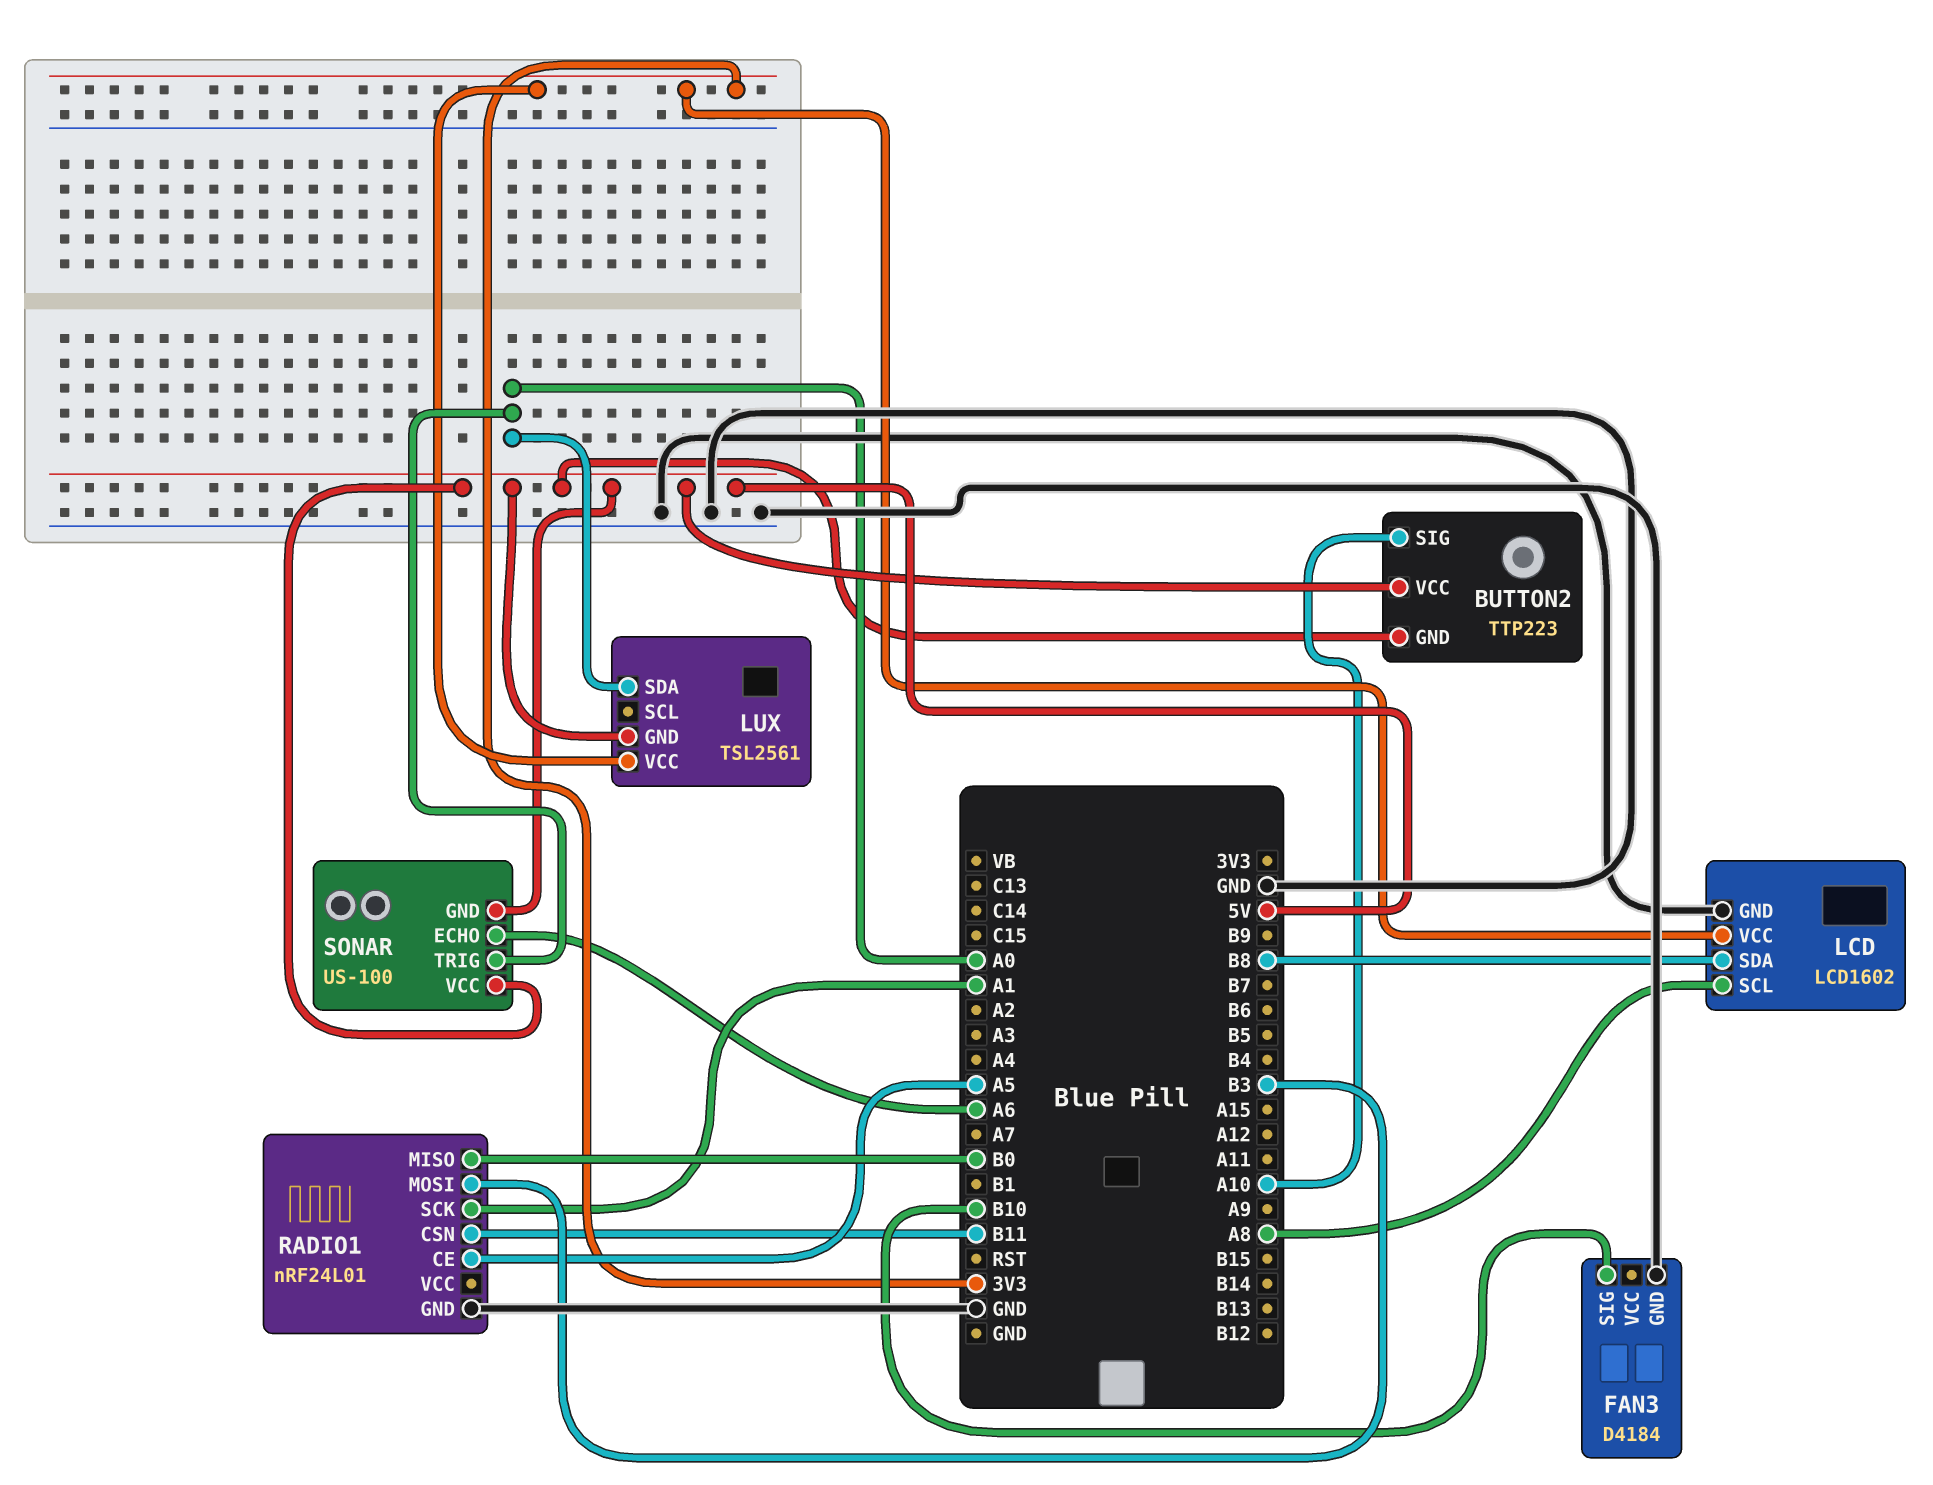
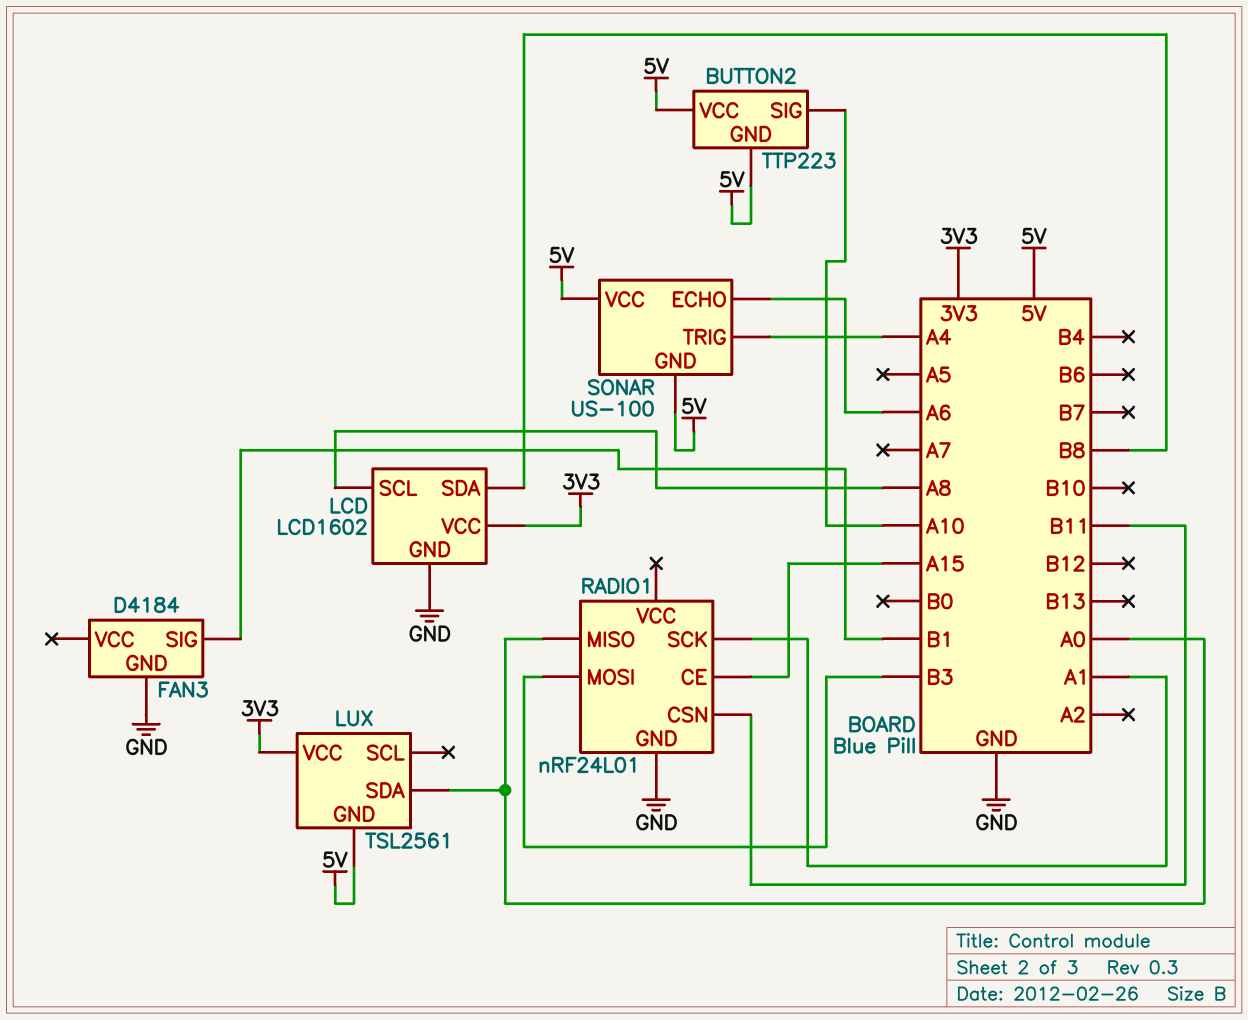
FAN3 pin SIG: B10 -> B1
RADIO1 pin CE: A5 -> A15
RADIO1 pin MISO: B0 -> A0
SONAR pin TRIG: A0 -> A4

